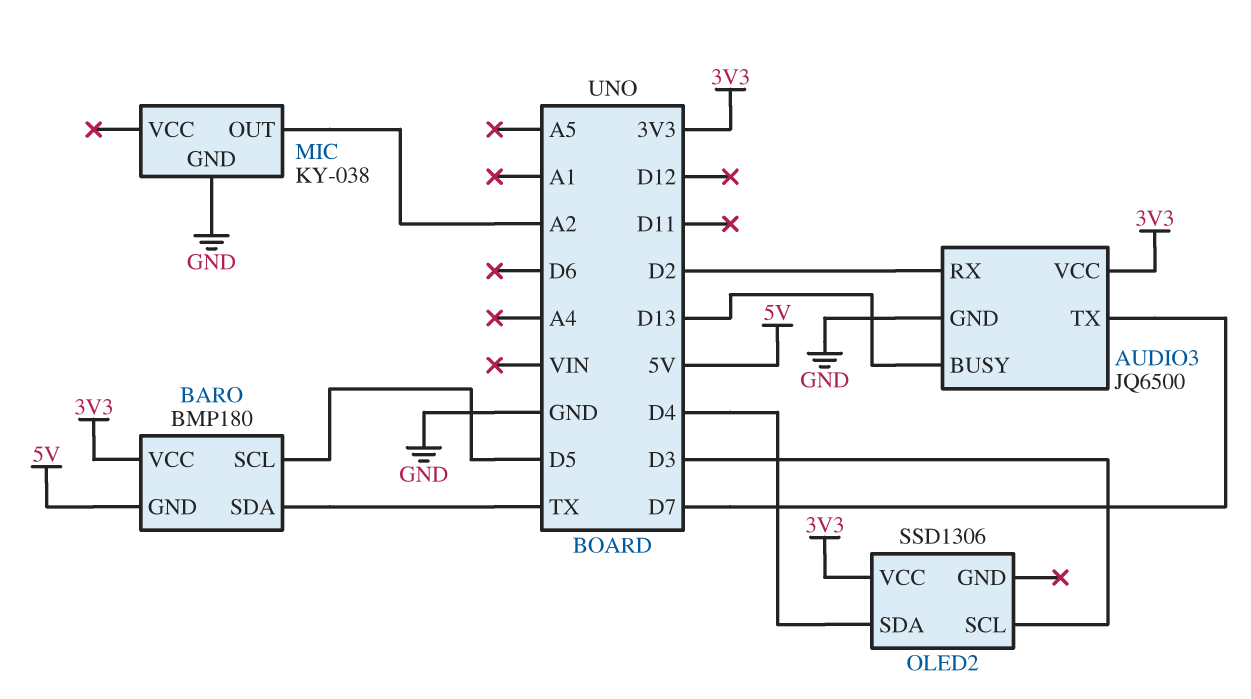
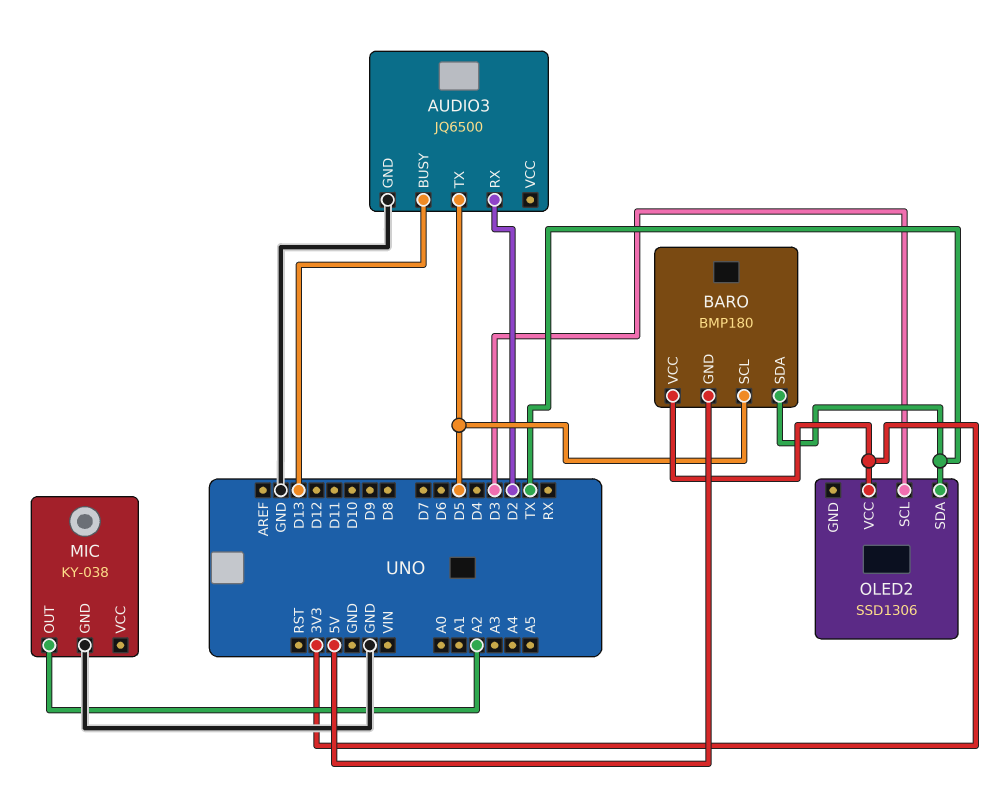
AUDIO3 pin TX: D7 -> D5
AUDIO3 pin VCC: 3V3 -> none
OLED2 pin SDA: D4 -> TX

